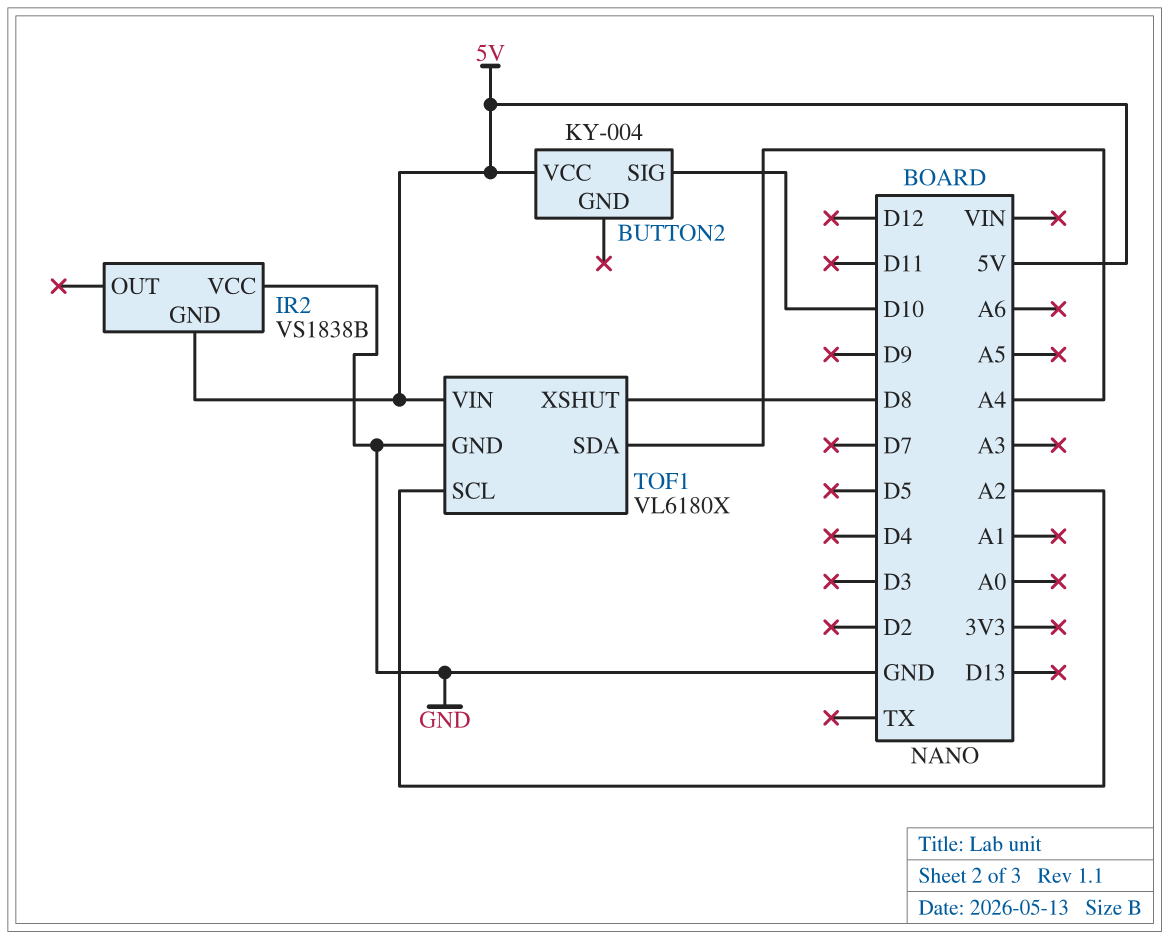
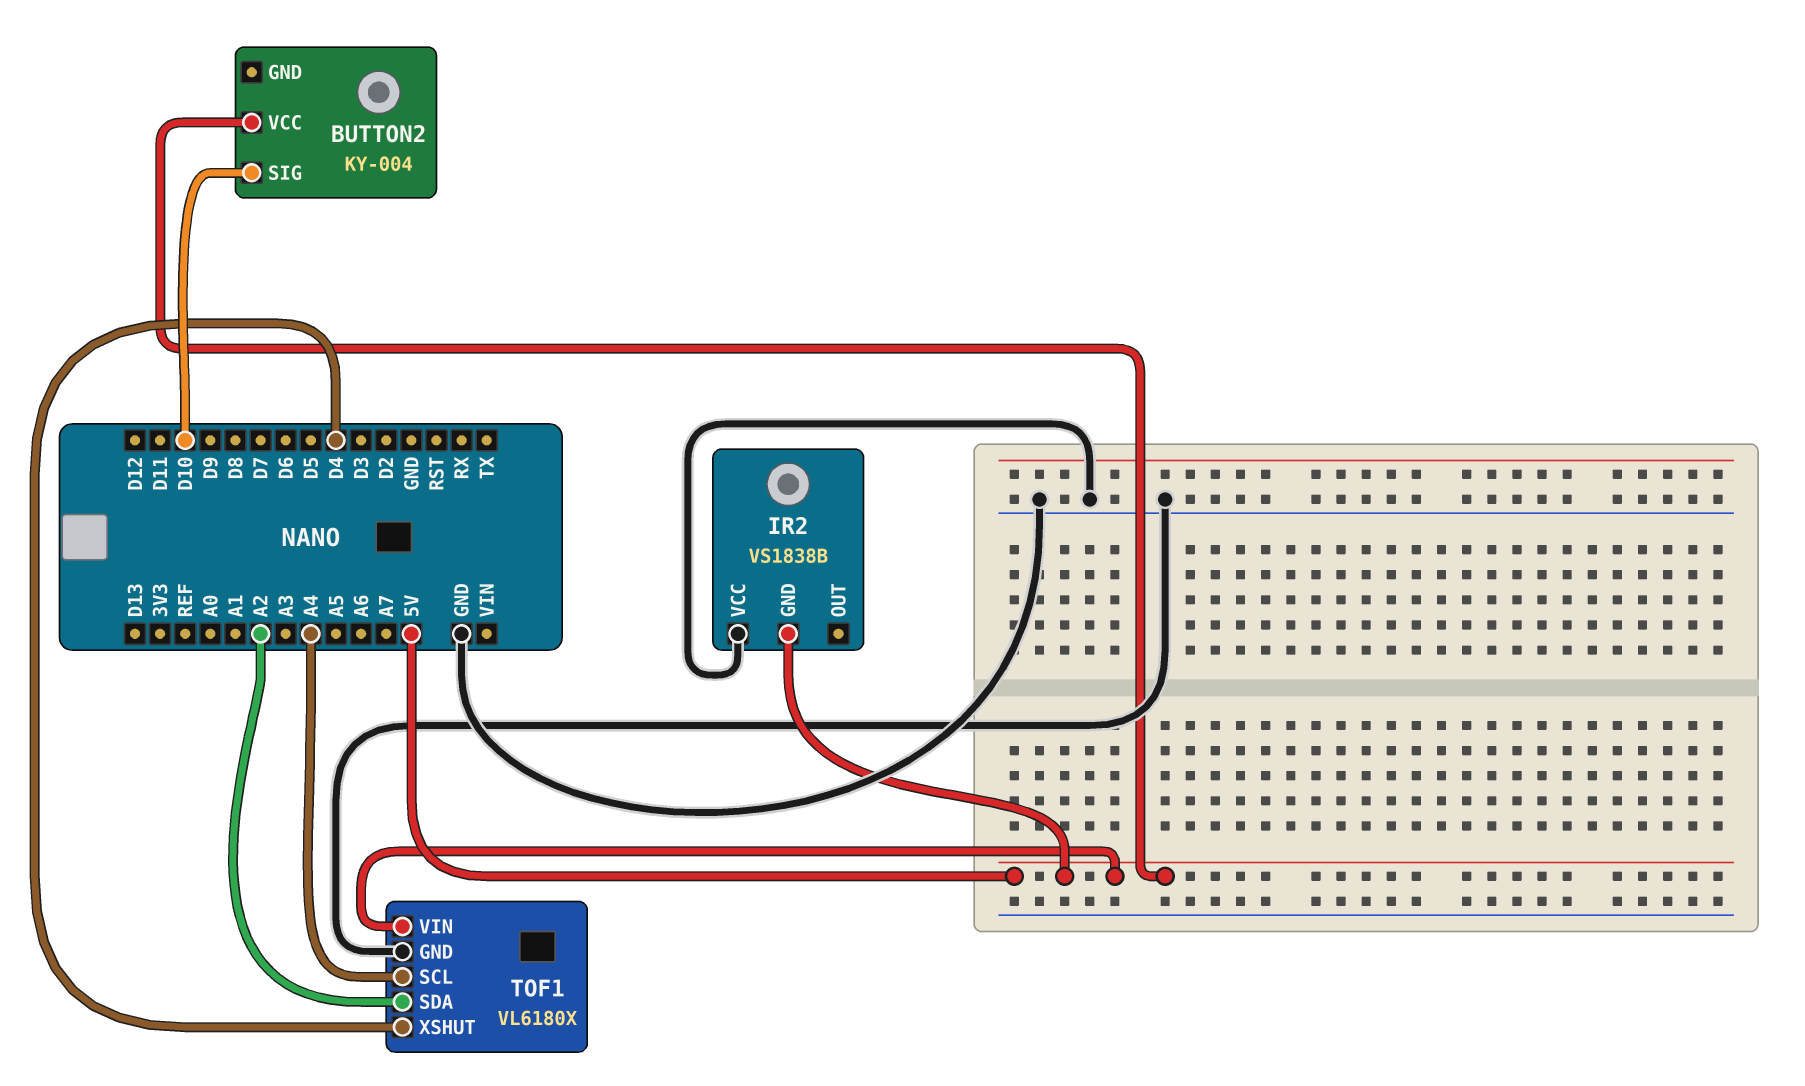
TOF1 pin SCL: A2 -> A4
TOF1 pin SDA: A4 -> A2
TOF1 pin XSHUT: D8 -> D4

